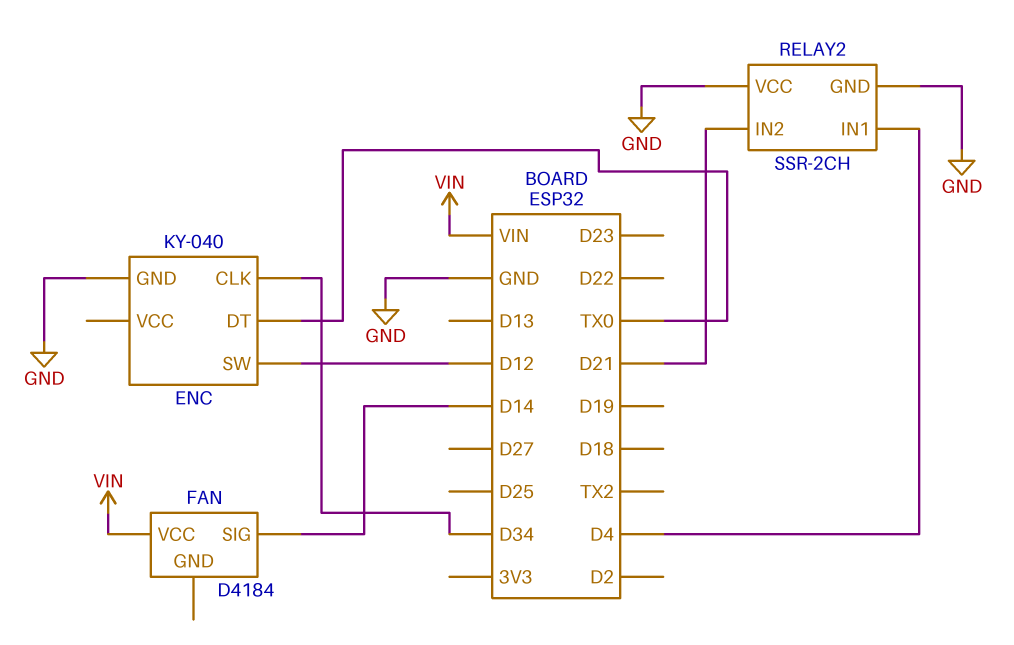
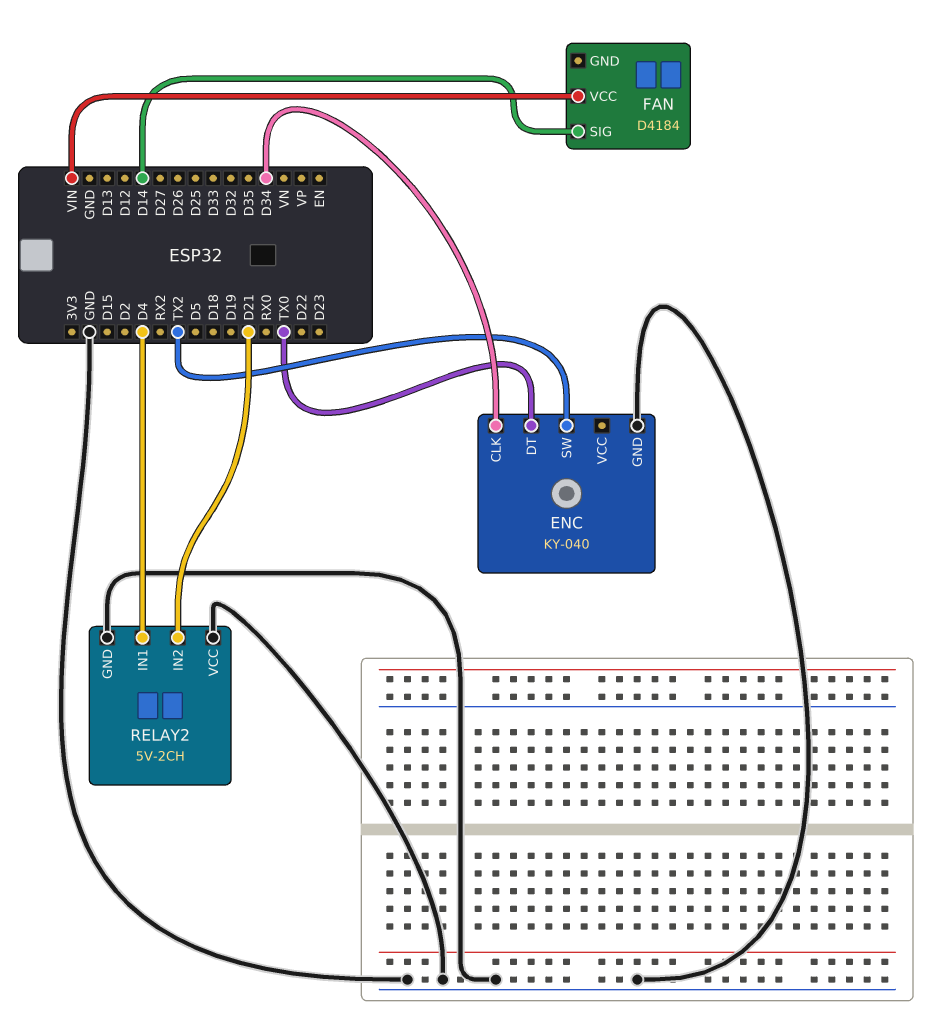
ENC pin SW: D12 -> TX2
RELAY2: SSR-2CH -> 5V-2CH

